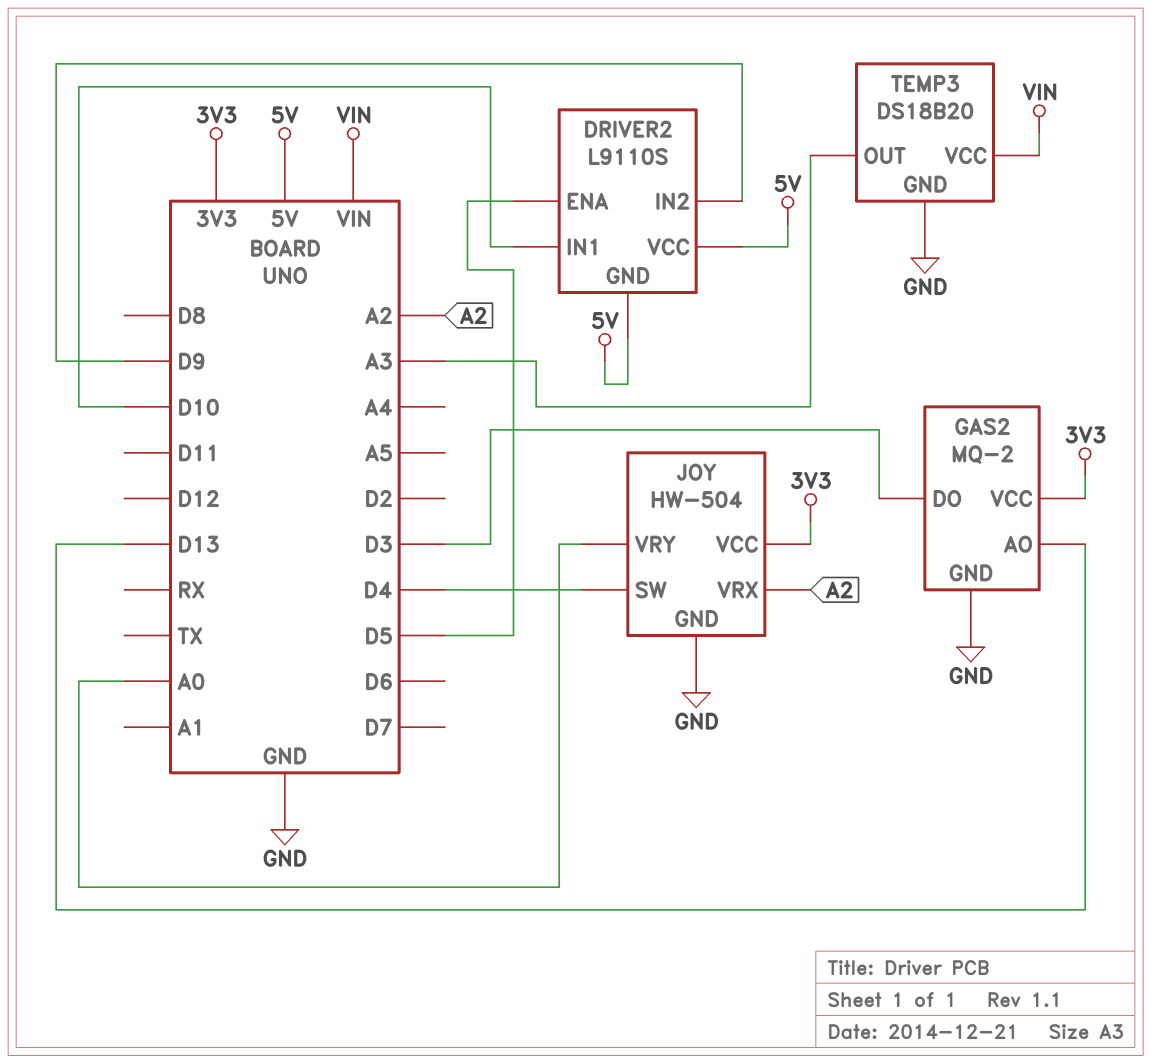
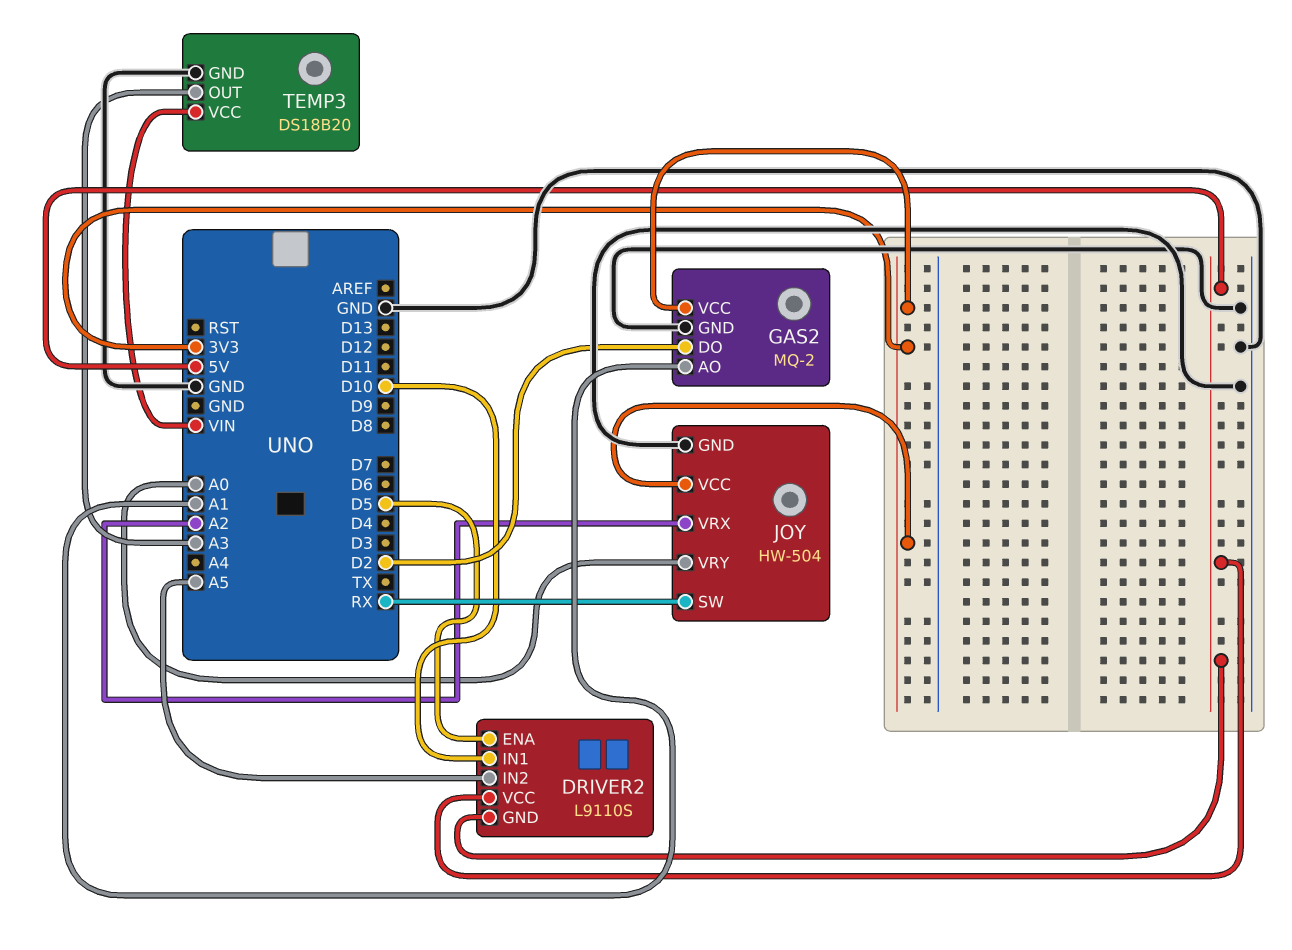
DRIVER2 pin IN2: D9 -> A5
GAS2 pin AO: D13 -> A1
GAS2 pin DO: D3 -> D2
JOY pin SW: D4 -> RX

